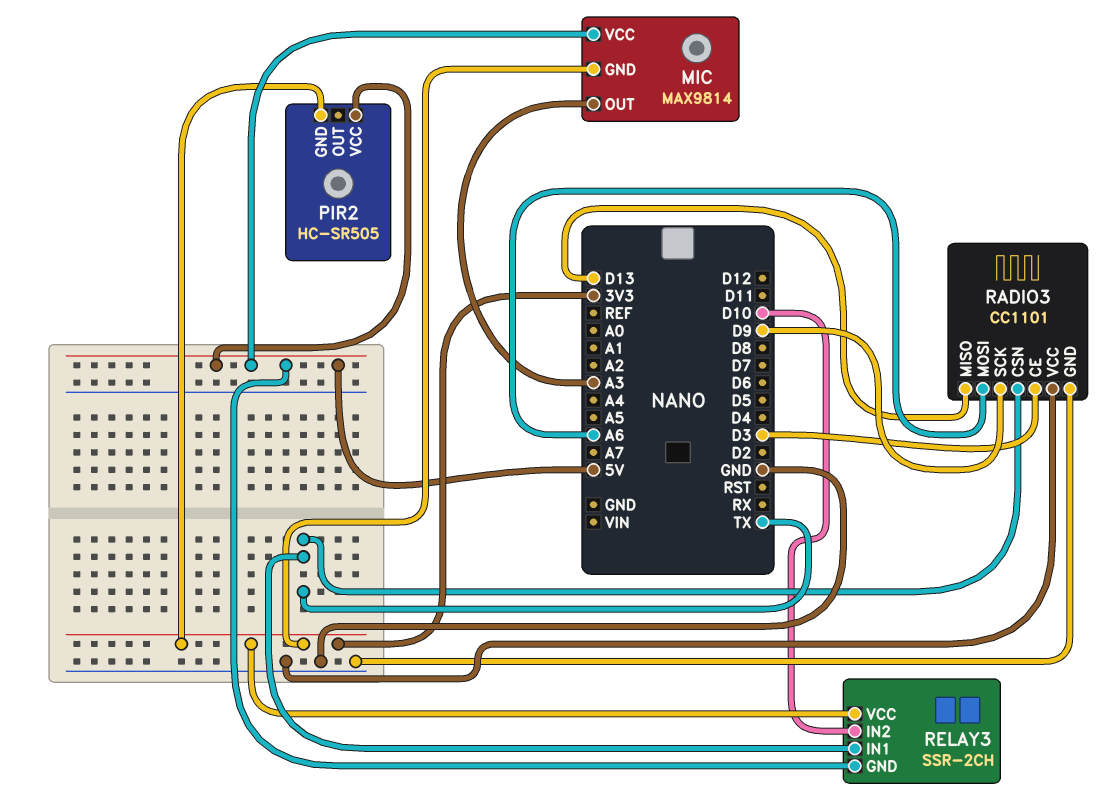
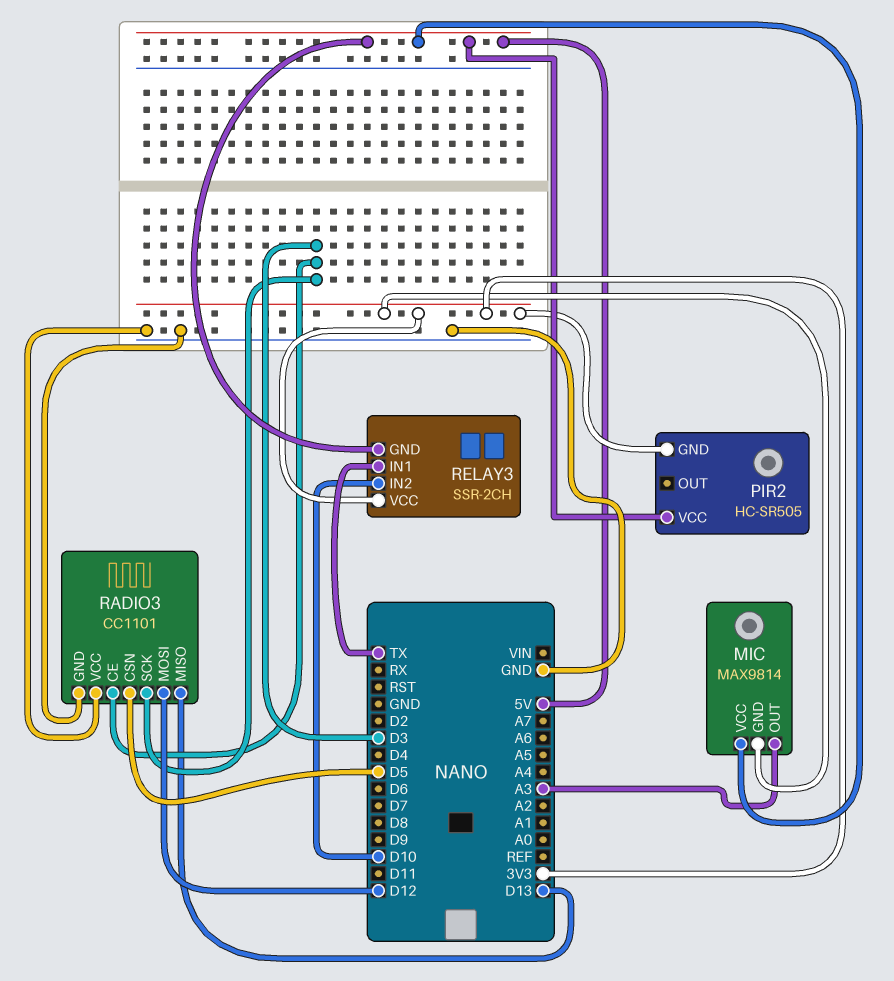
RADIO3 pin CSN: TX -> D5
RADIO3 pin MOSI: A6 -> D12
RADIO3 pin SCK: D9 -> D3

